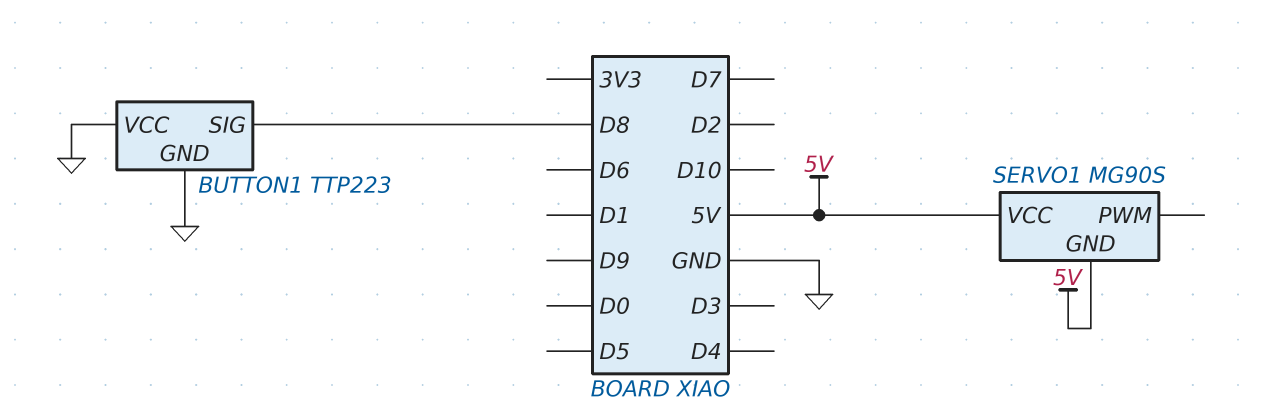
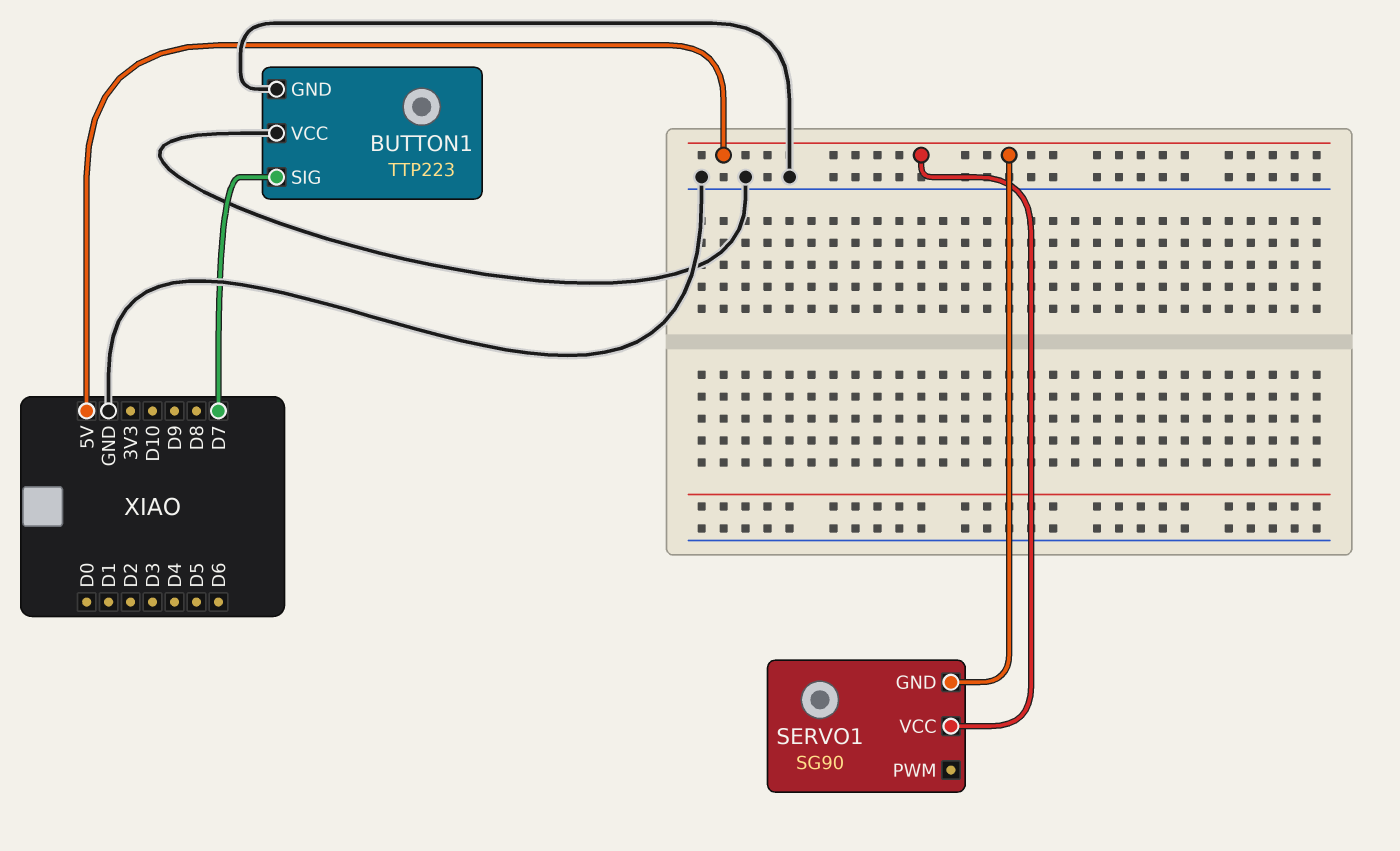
BUTTON1 pin SIG: D8 -> D7
SERVO1: MG90S -> SG90

